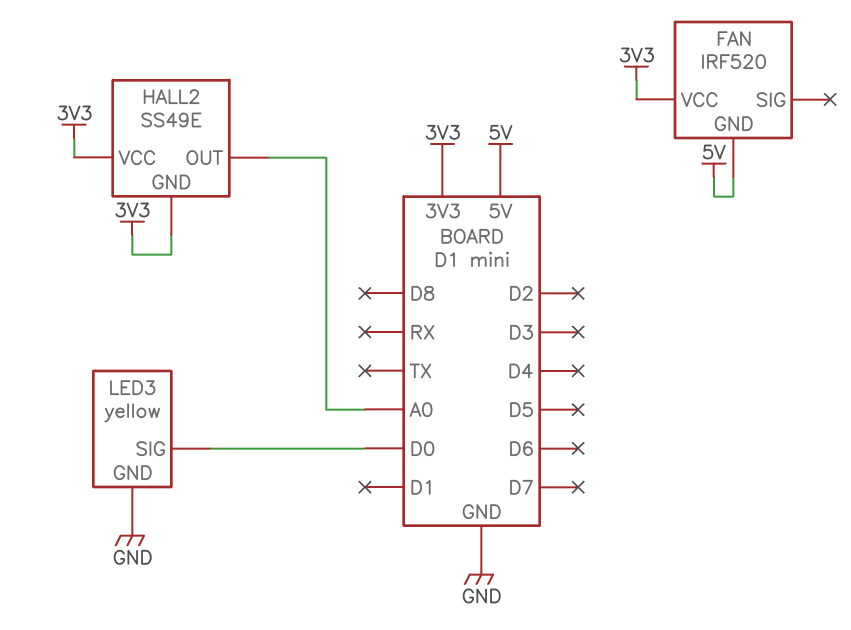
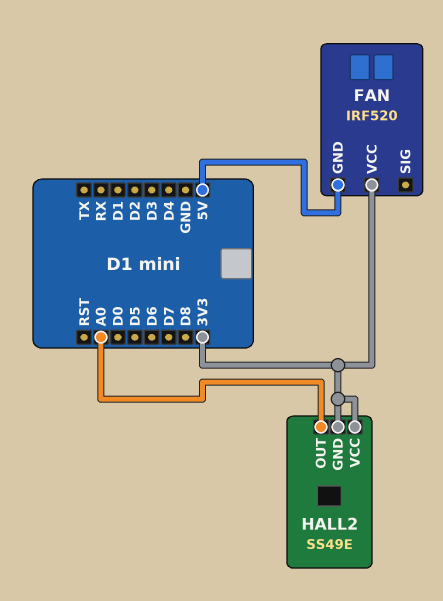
LED3: yellow -> none
LED3 pin GND: GND -> none
LED3 pin SIG: D0 -> none

